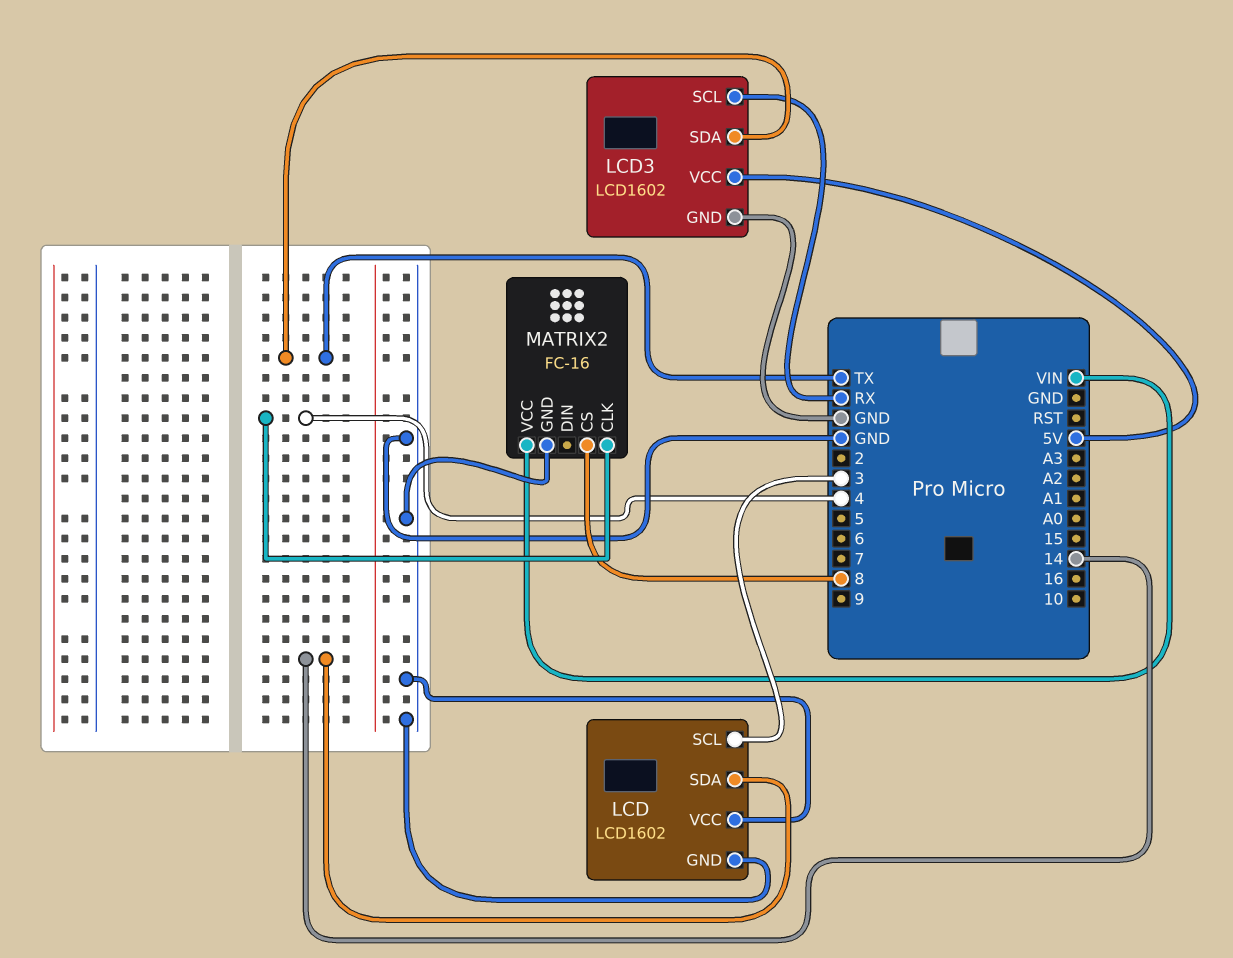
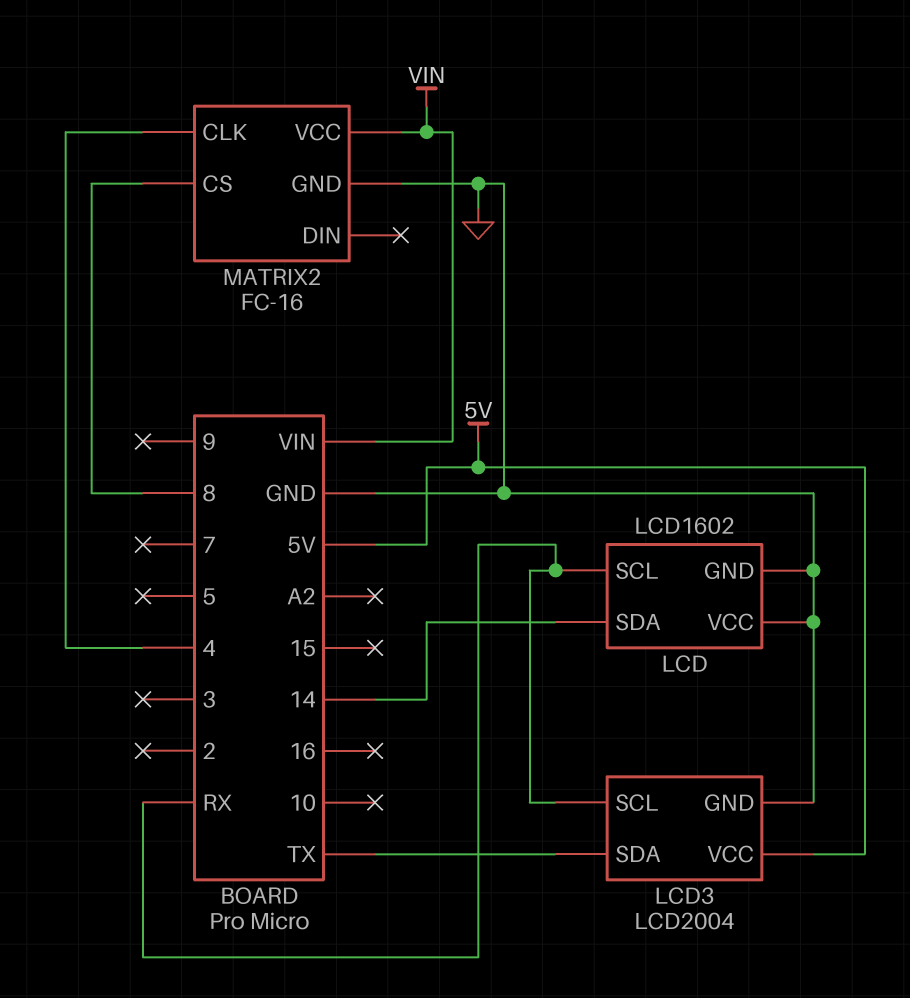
LCD pin SCL: 3 -> RX
LCD3: LCD1602 -> LCD2004

